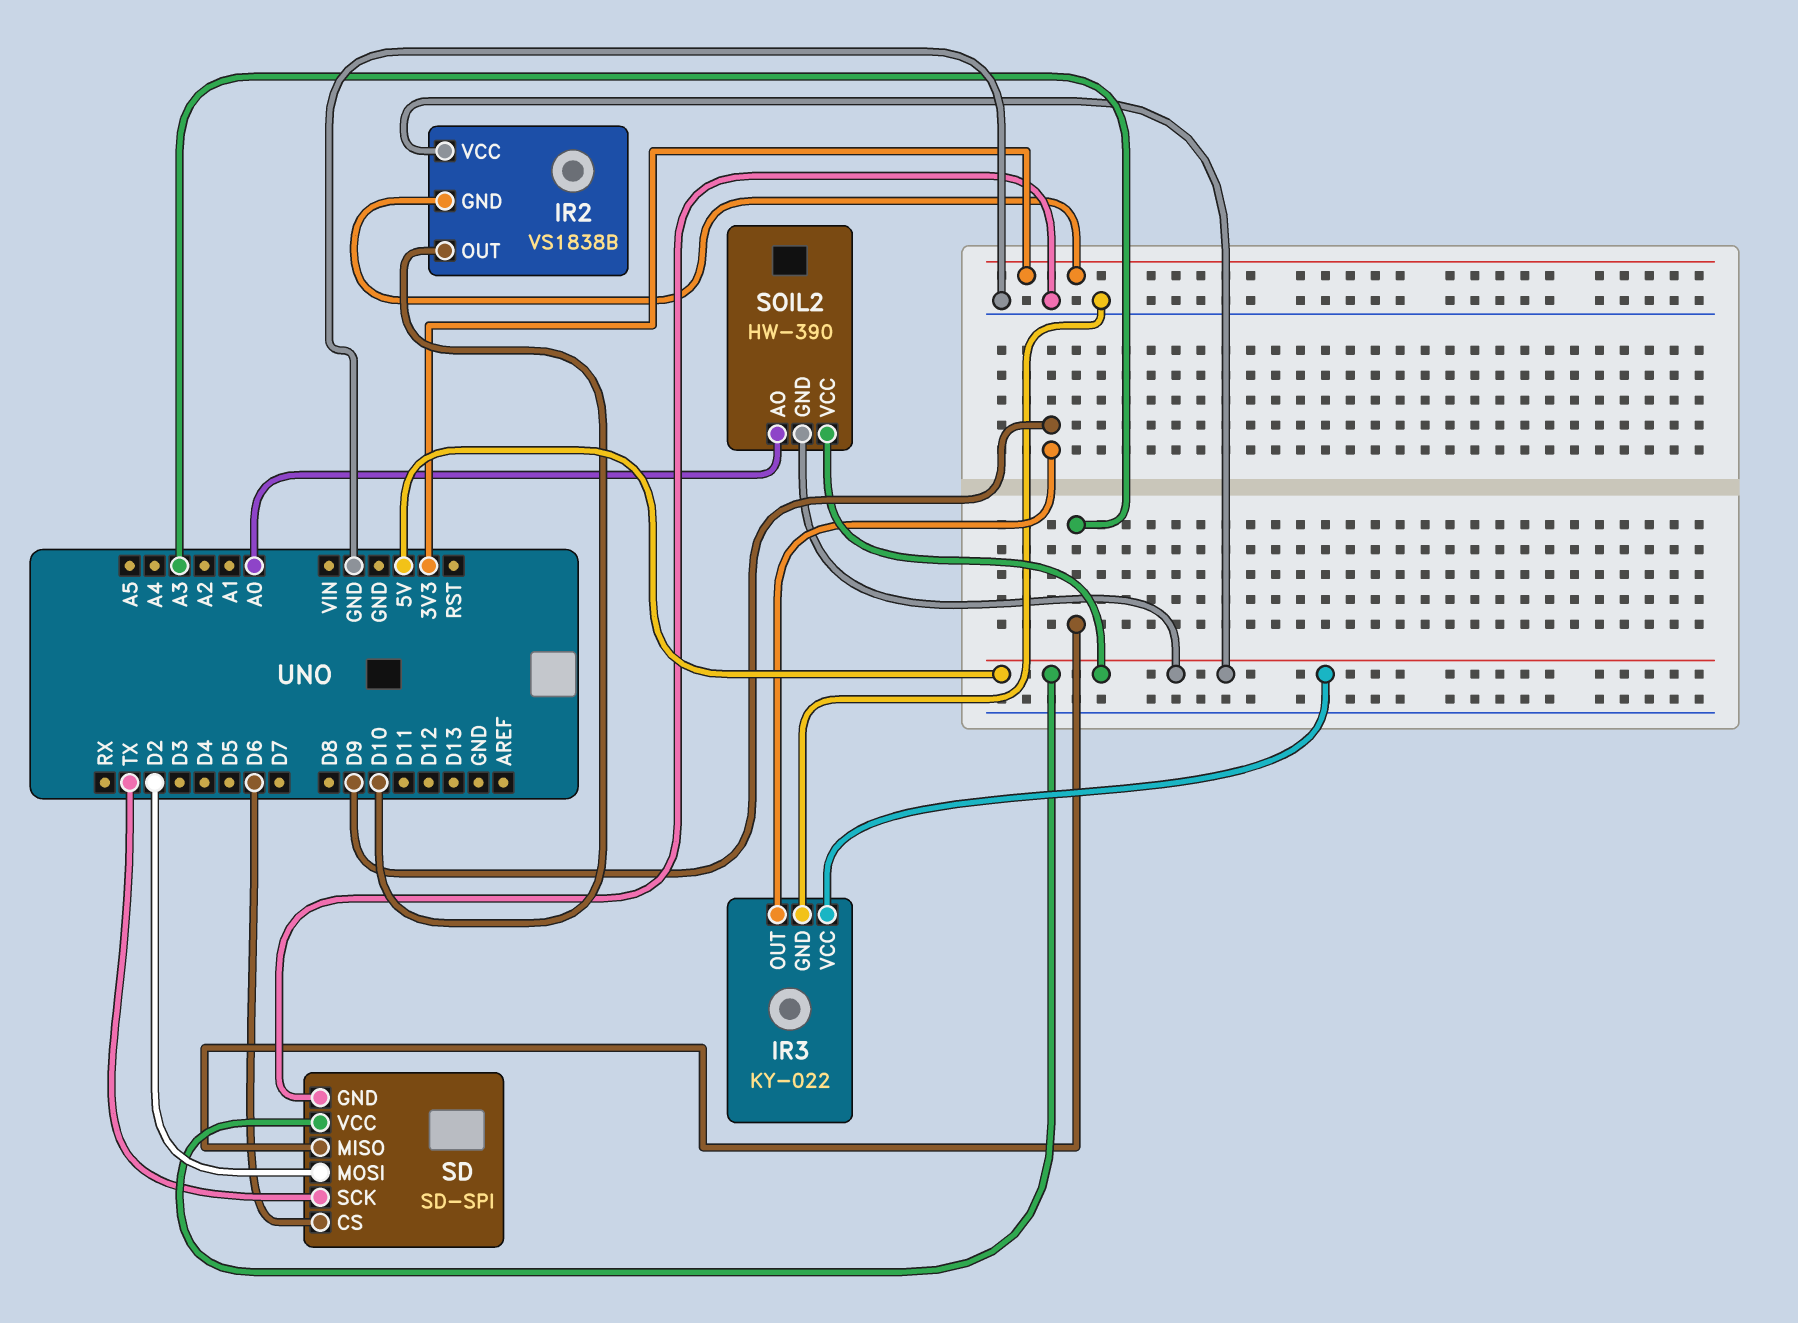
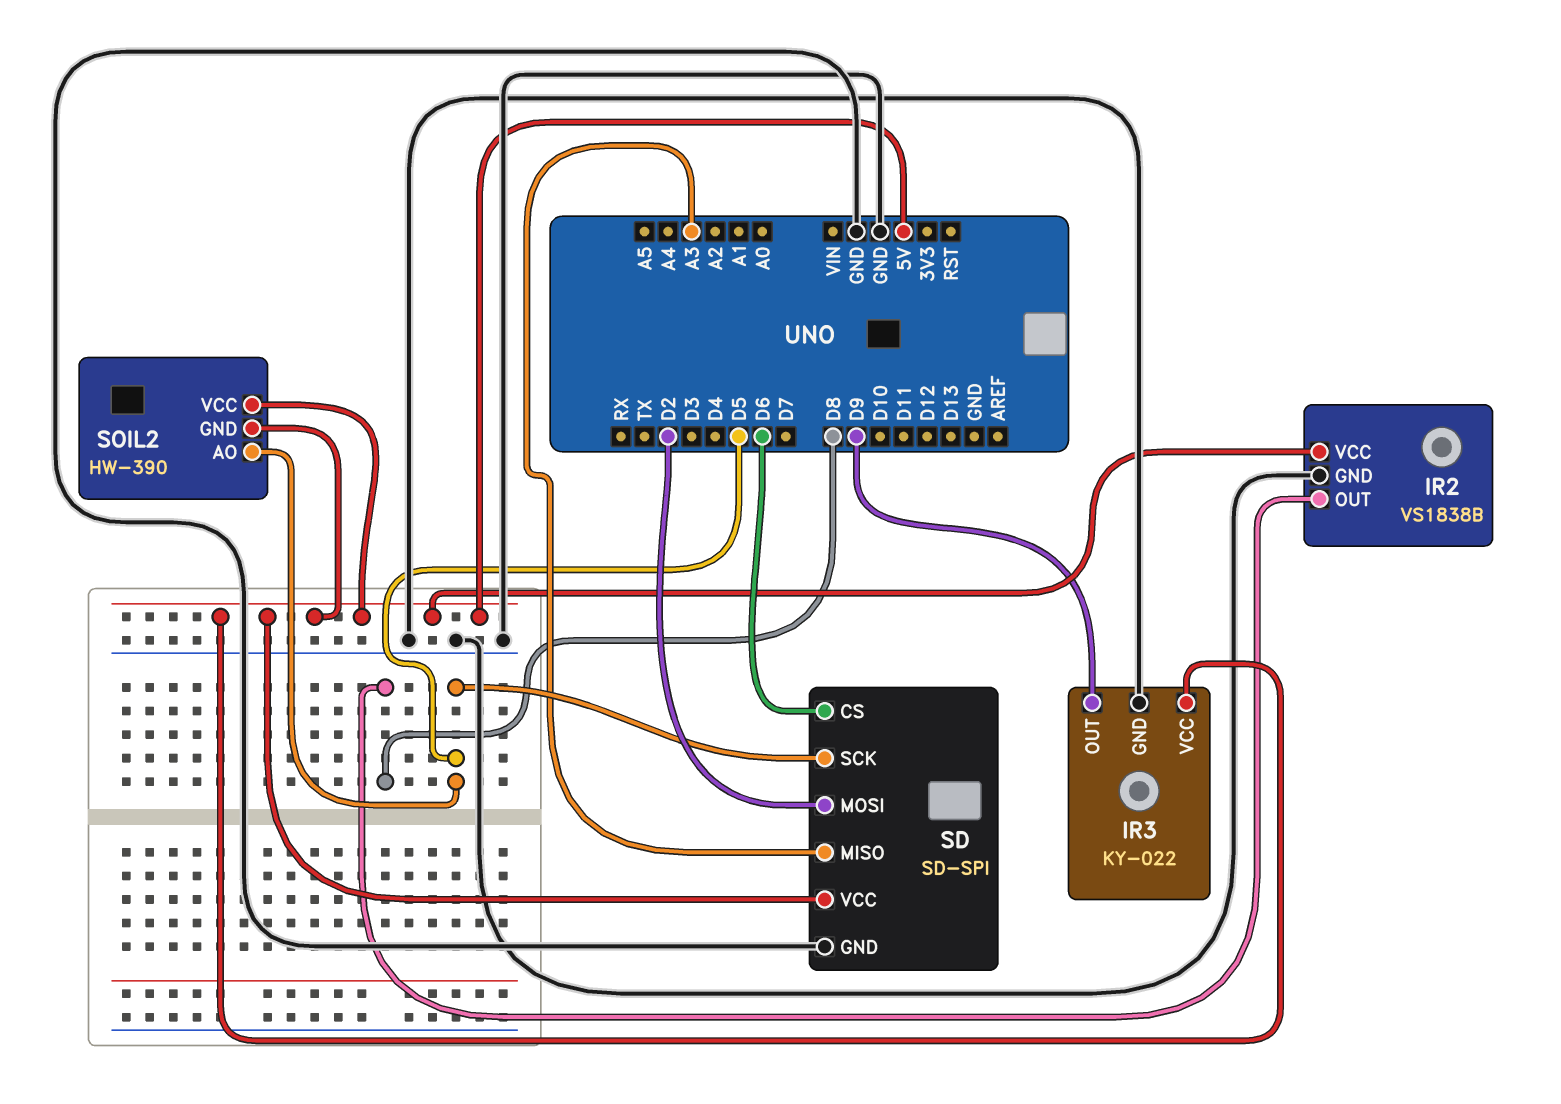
IR2 pin GND: 3V3 -> GND
IR2 pin OUT: D10 -> D8
SD pin SCK: TX -> D5
SOIL2 pin AO: A0 -> D5

